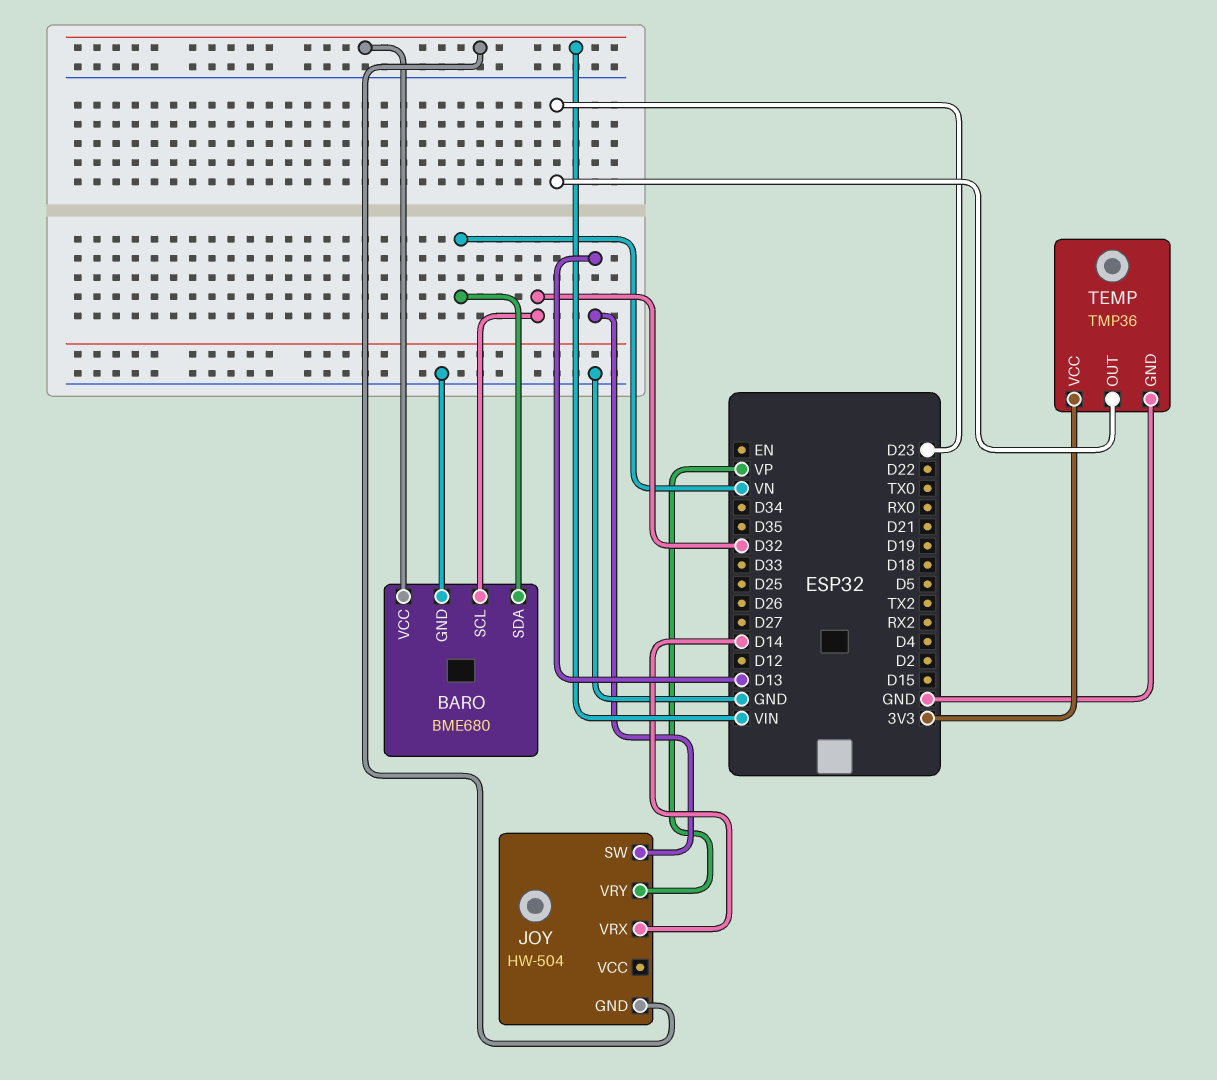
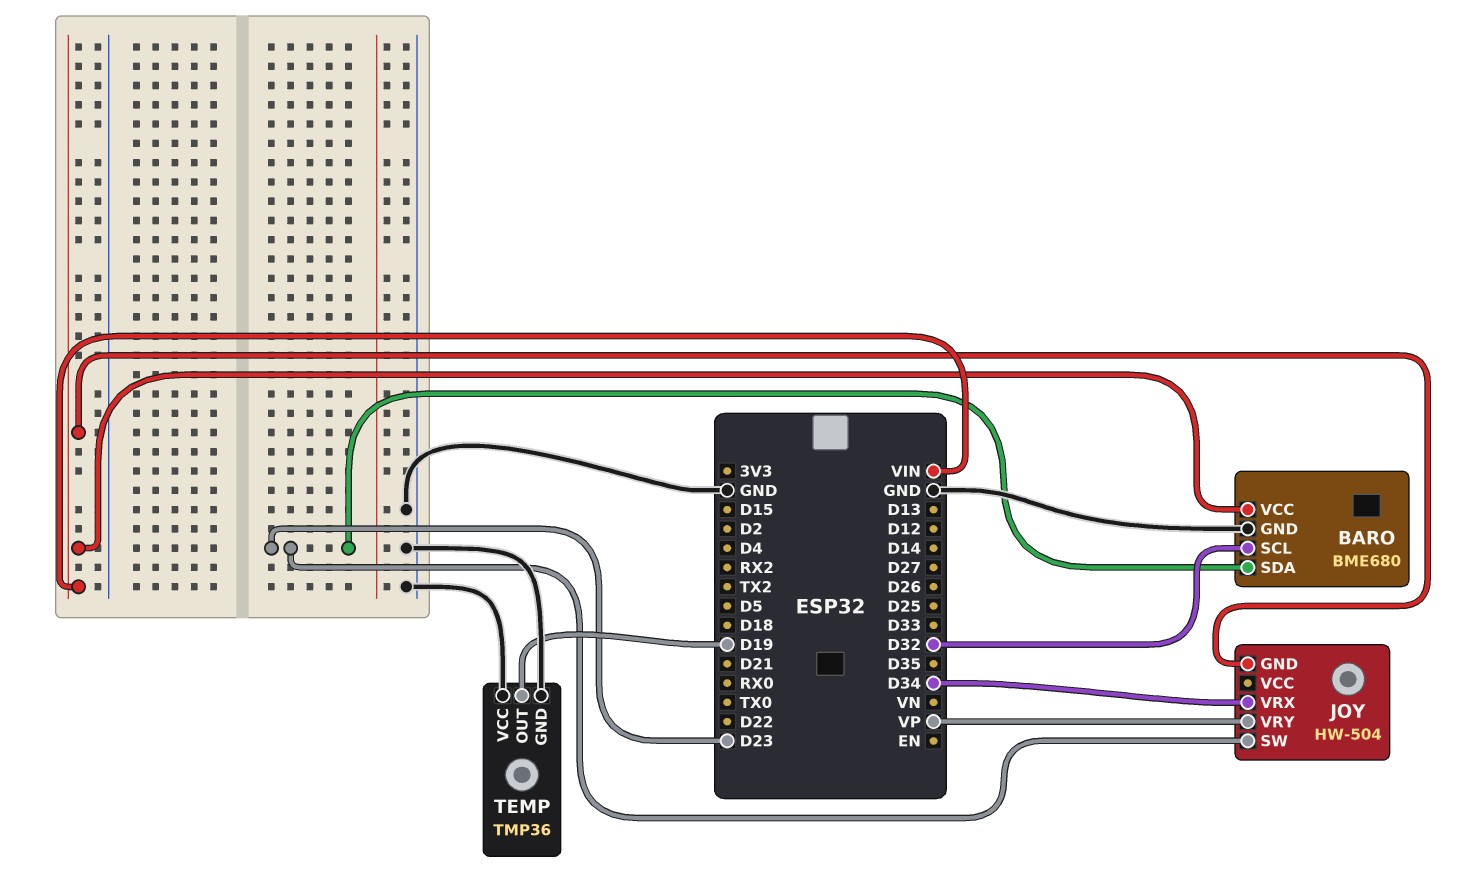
BARO pin SDA: VN -> D23
JOY pin SW: D13 -> D23
JOY pin VRX: D14 -> D34
TEMP pin OUT: D23 -> D19
TEMP pin VCC: 3V3 -> GND

